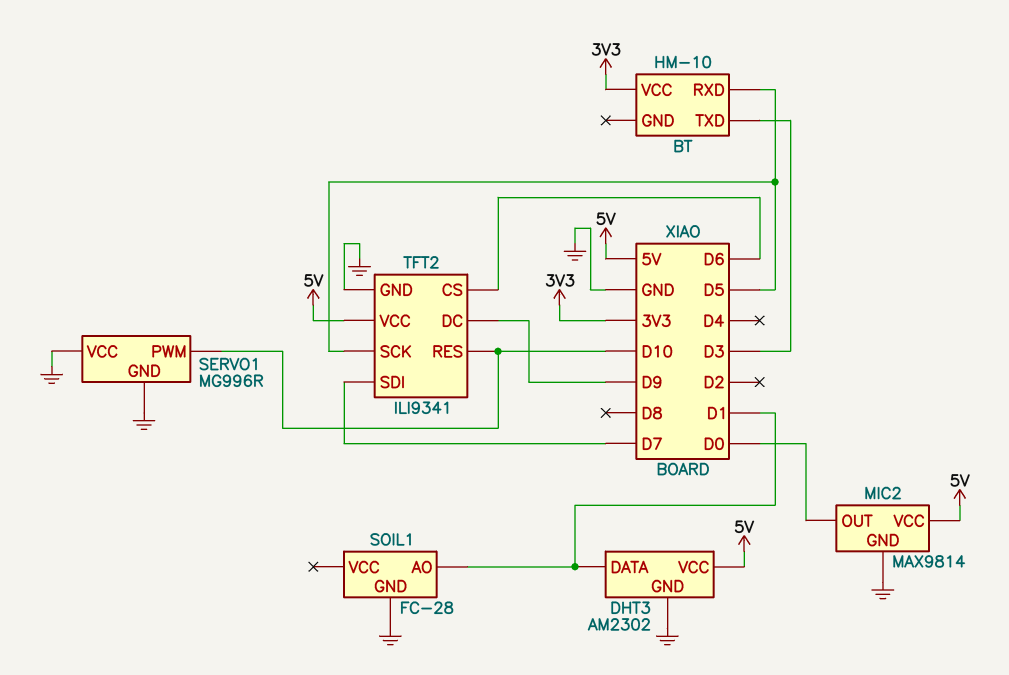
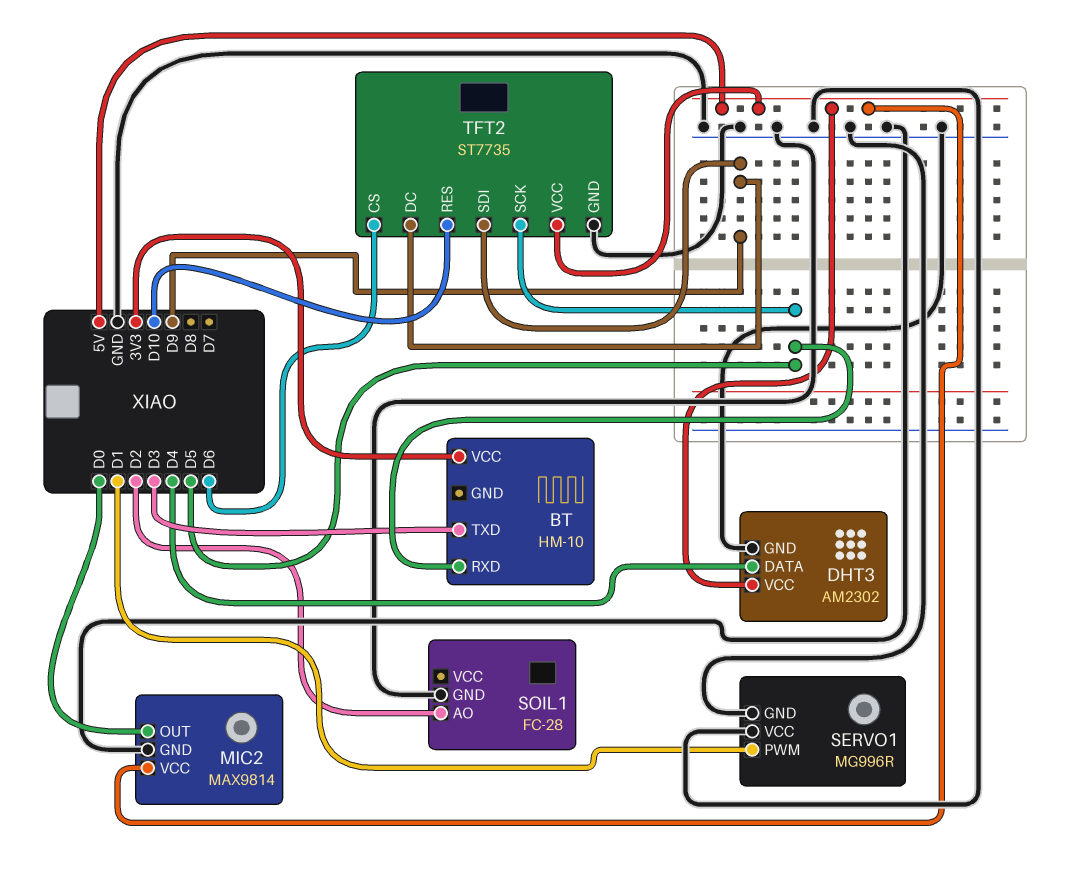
DHT3 pin DATA: D1 -> D4
SERVO1 pin PWM: D10 -> D1
SOIL1 pin AO: D1 -> D2
TFT2: ILI9341 -> ST7735
TFT2 pin SDI: D7 -> D9

